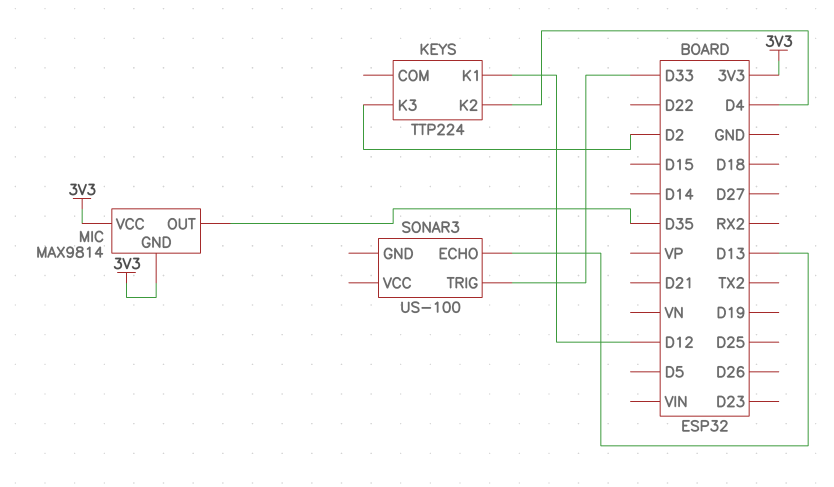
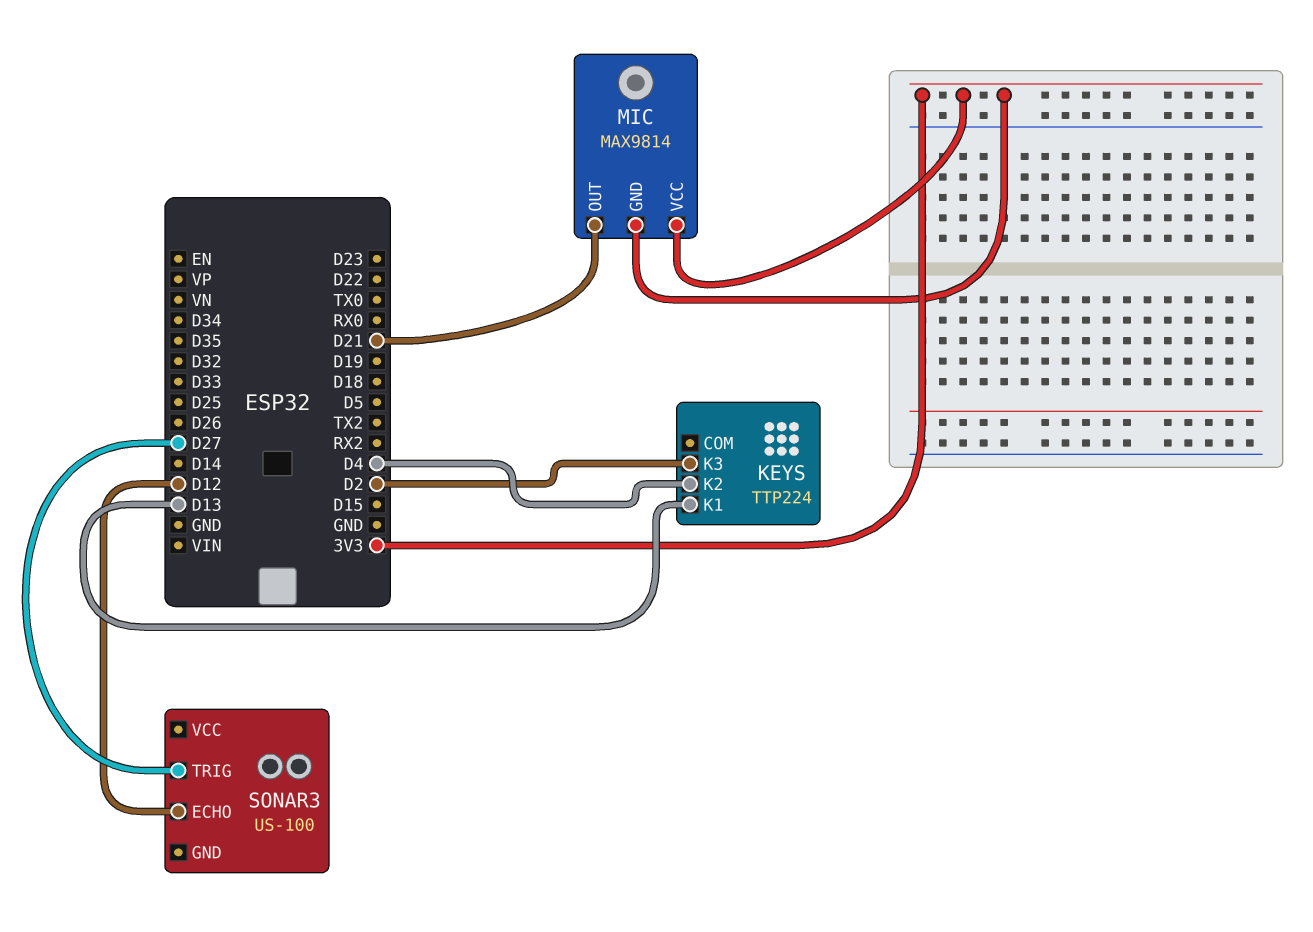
KEYS pin K1: D12 -> D13
MIC pin OUT: D35 -> D21
SONAR3 pin ECHO: D13 -> D12
SONAR3 pin TRIG: D33 -> D27

